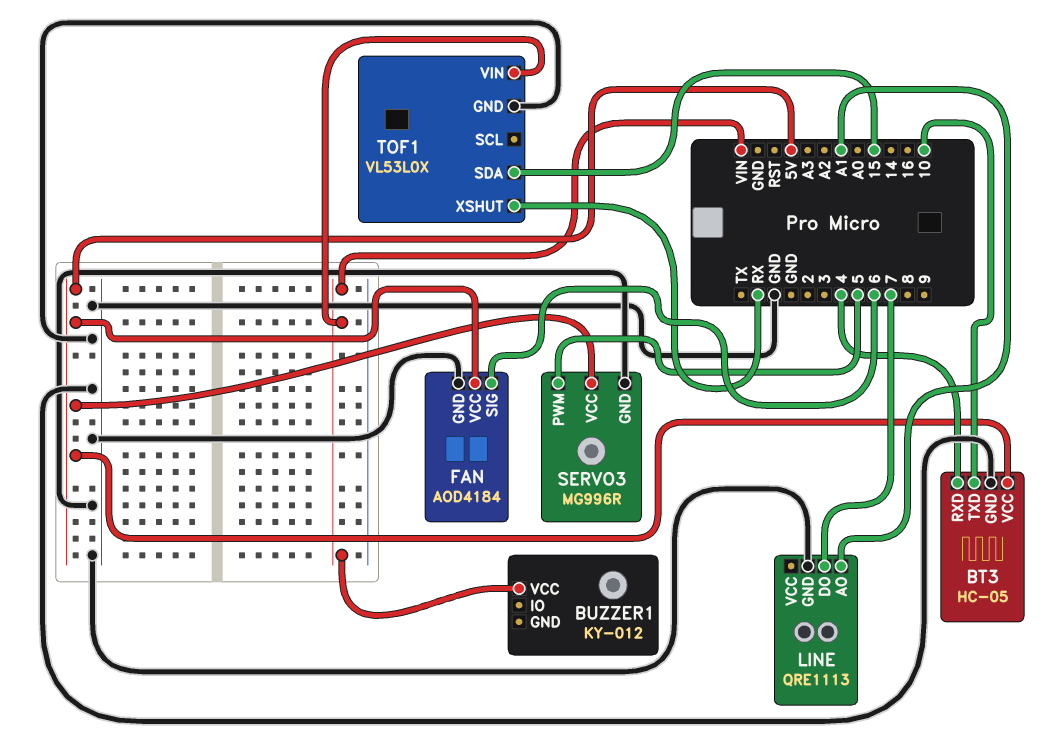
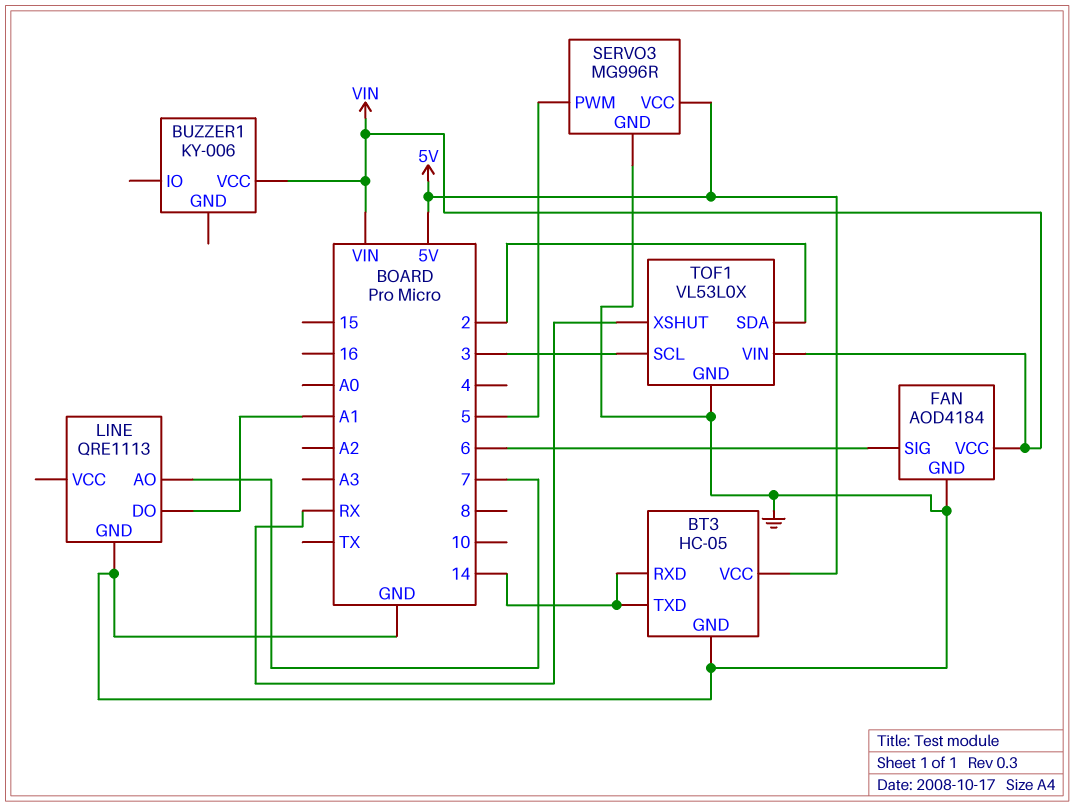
BT3 pin RXD: 4 -> 14
BT3 pin TXD: 10 -> 14
BUZZER1: KY-012 -> KY-006
FAN pin VCC: 5V -> VIN
LINE pin AO: A1 -> 7
LINE pin DO: 7 -> A1
TOF1 pin SCL: none -> 3
TOF1 pin SDA: 15 -> 2

